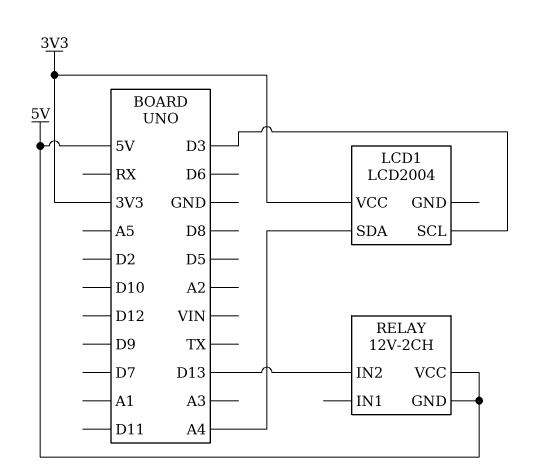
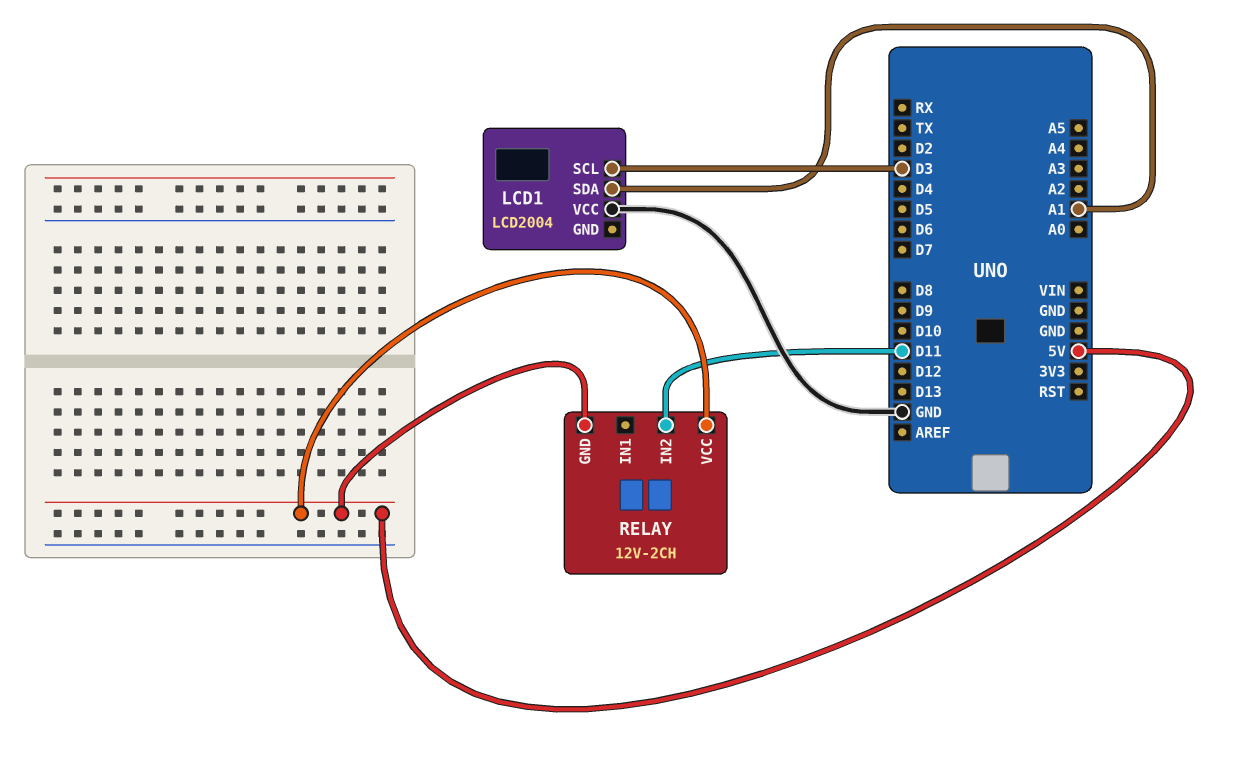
LCD1 pin SDA: A4 -> A1
LCD1 pin VCC: 3V3 -> GND
RELAY pin IN2: D13 -> D11

